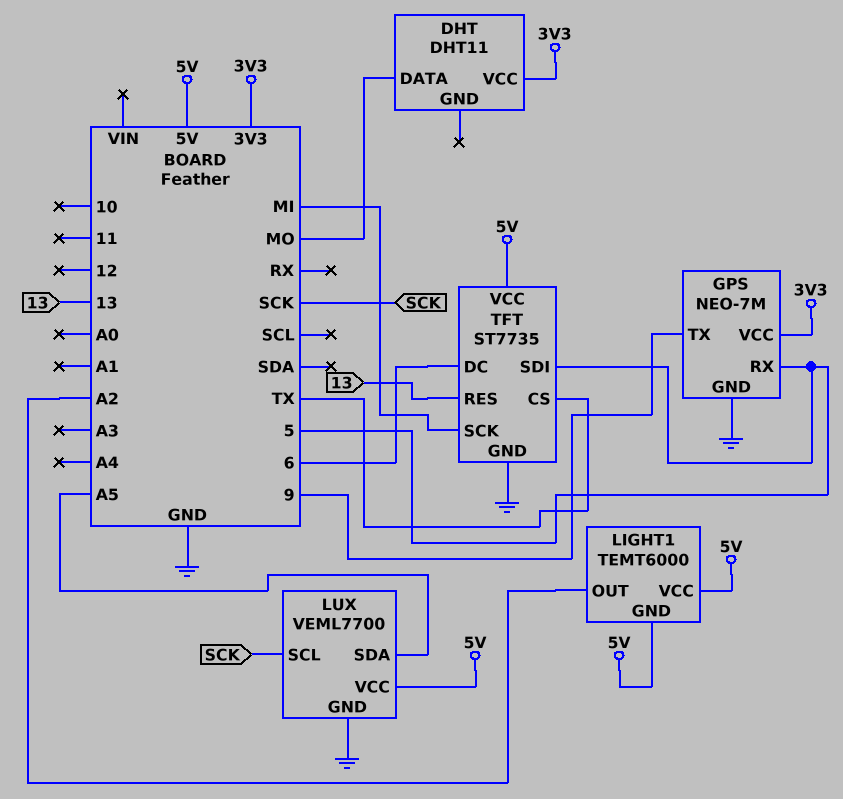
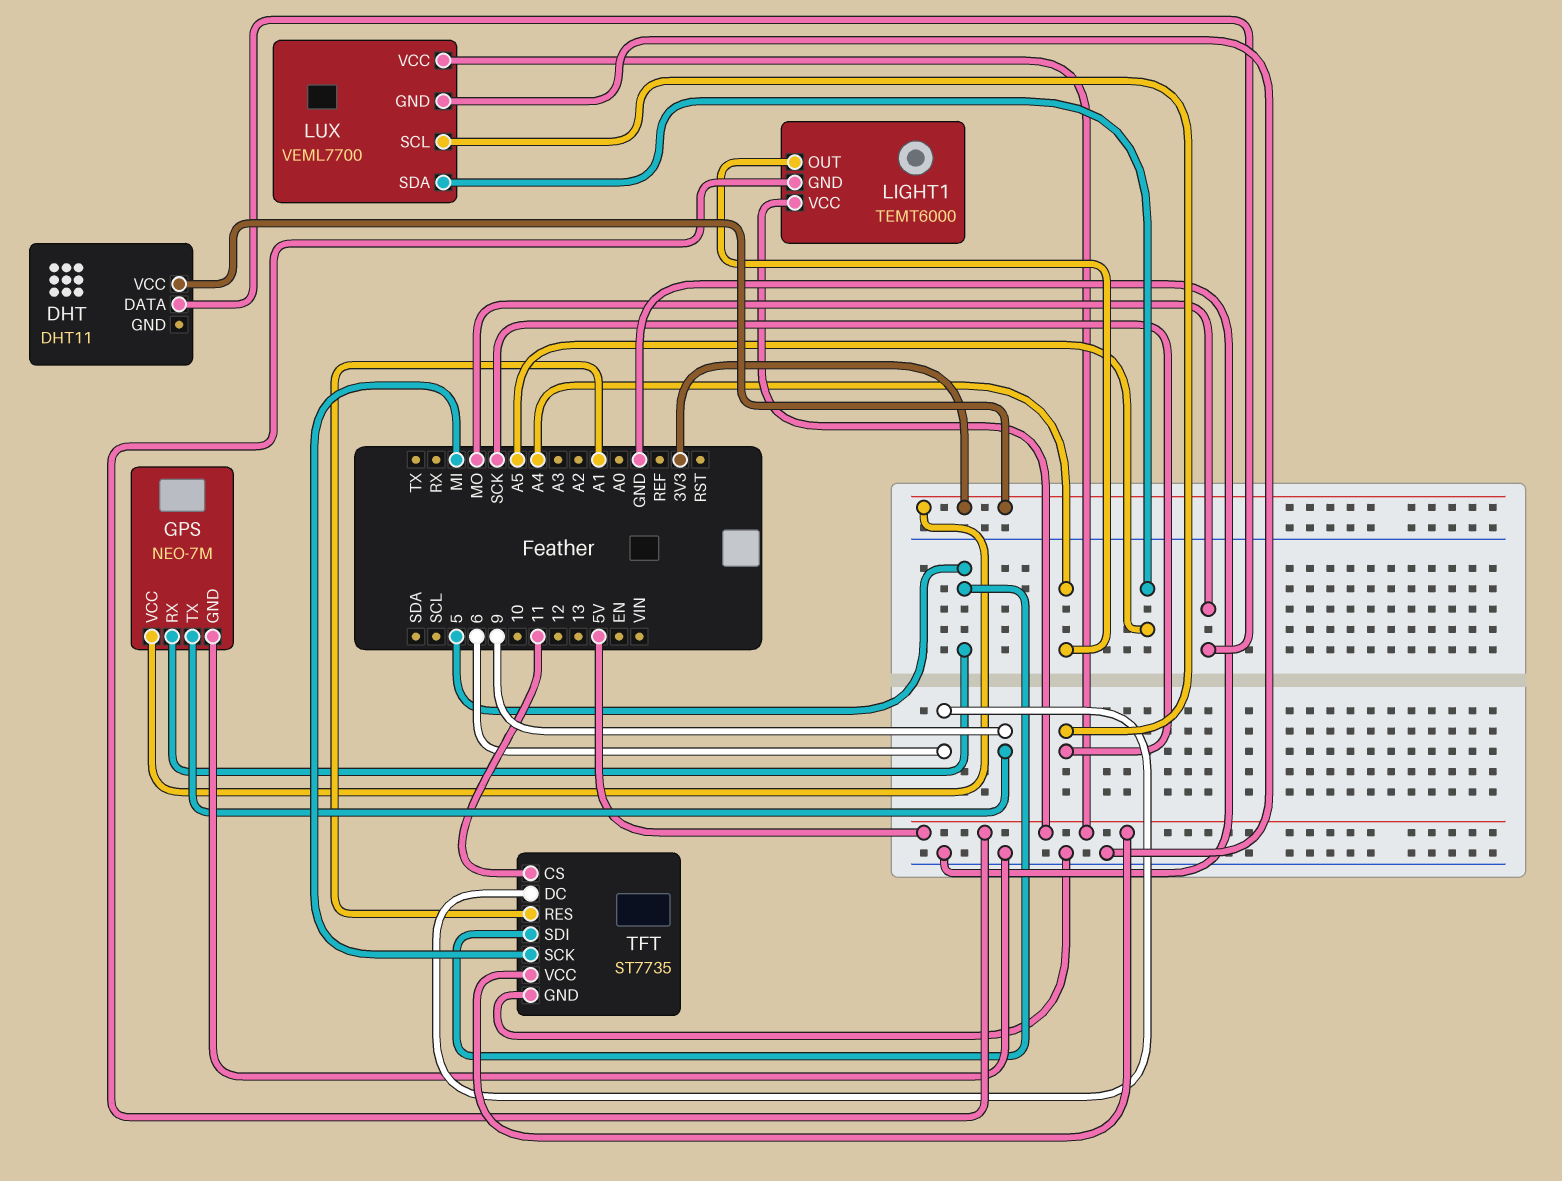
LIGHT1 pin OUT: A2 -> A4
TFT pin CS: TX -> 11
TFT pin RES: 13 -> A1

